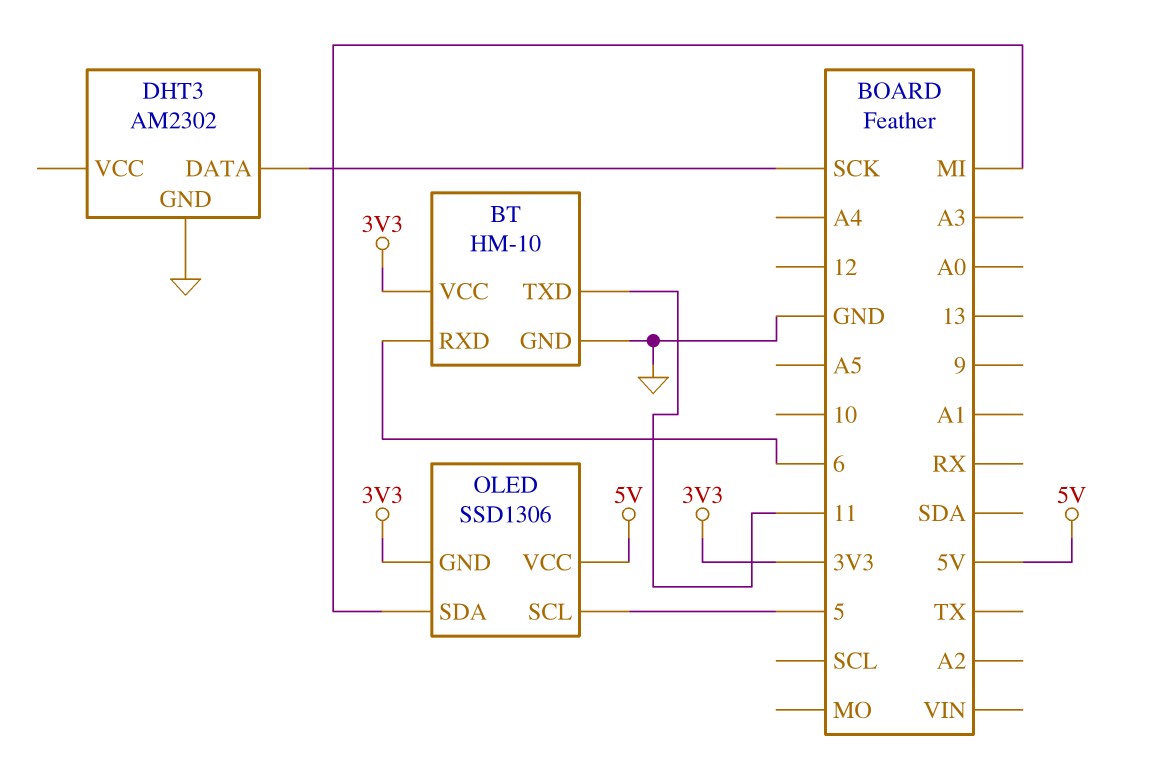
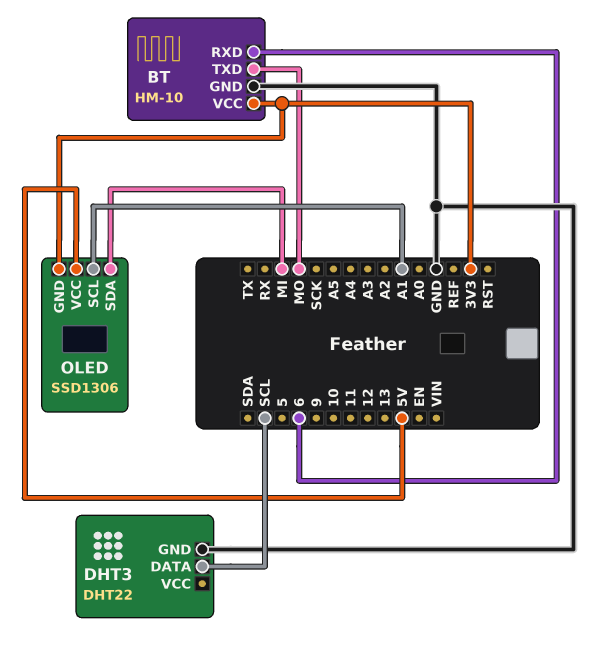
BT pin TXD: 11 -> MO
DHT3: AM2302 -> DHT22
DHT3 pin DATA: SCK -> SCL
OLED pin SCL: 5 -> A1

